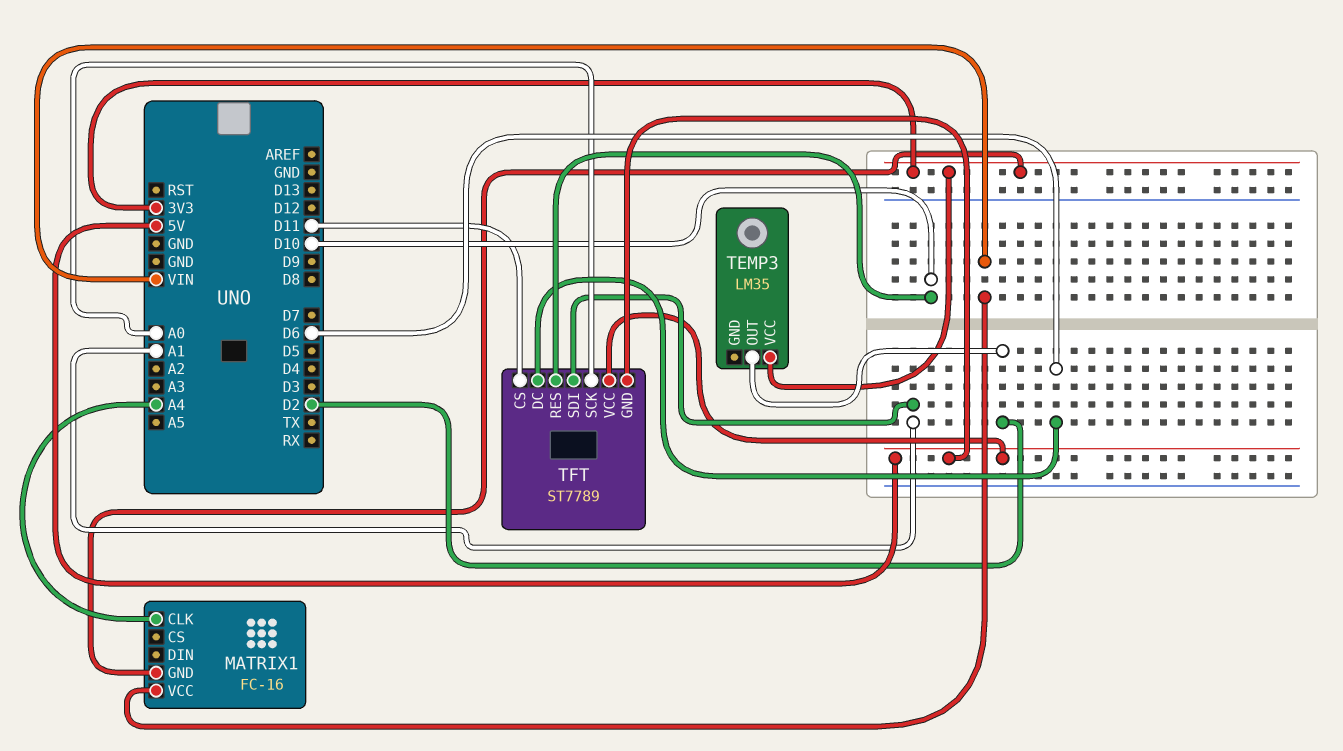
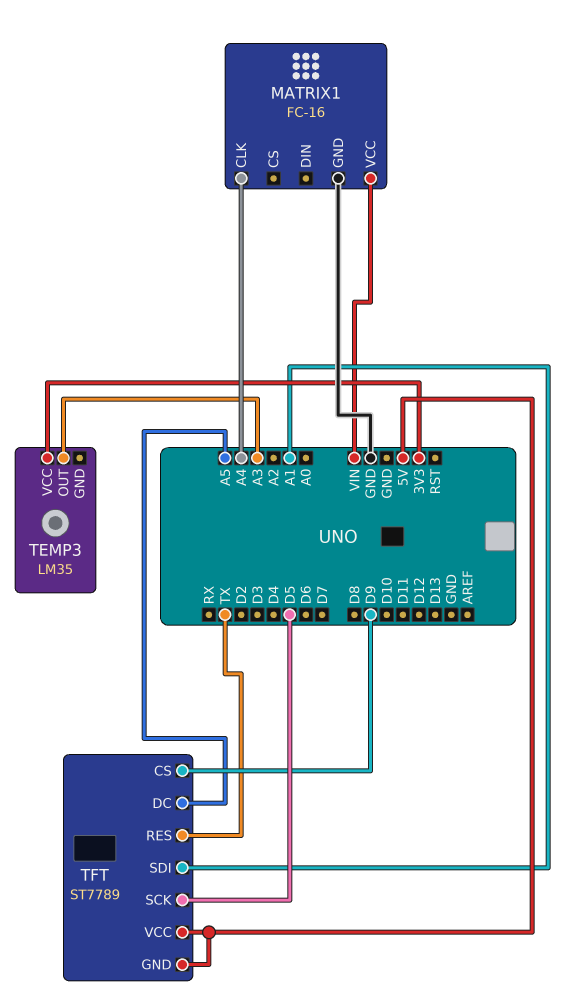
MATRIX1 pin GND: 3V3 -> GND
TEMP3 pin OUT: D2 -> A3
TFT pin CS: D11 -> D9
TFT pin DC: D6 -> A5
TFT pin RES: D10 -> TX
TFT pin SCK: A0 -> D5

